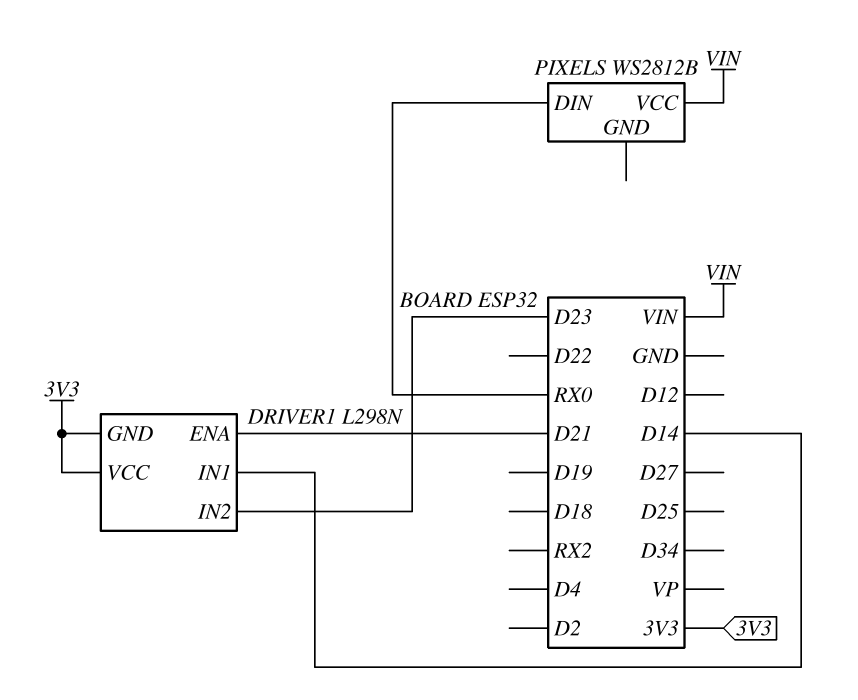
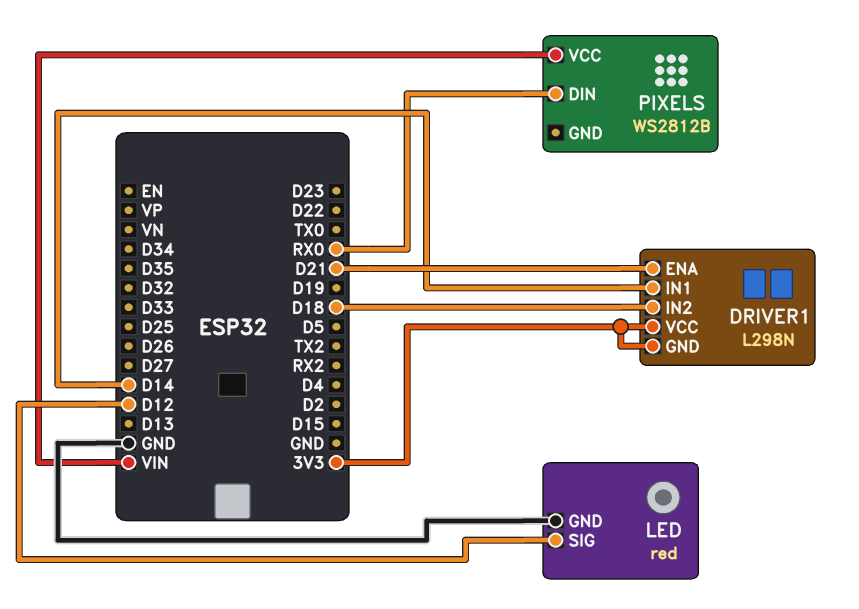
DRIVER1 pin IN2: D23 -> D18
LED: none -> red
LED pin GND: none -> GND
LED pin SIG: none -> D12

